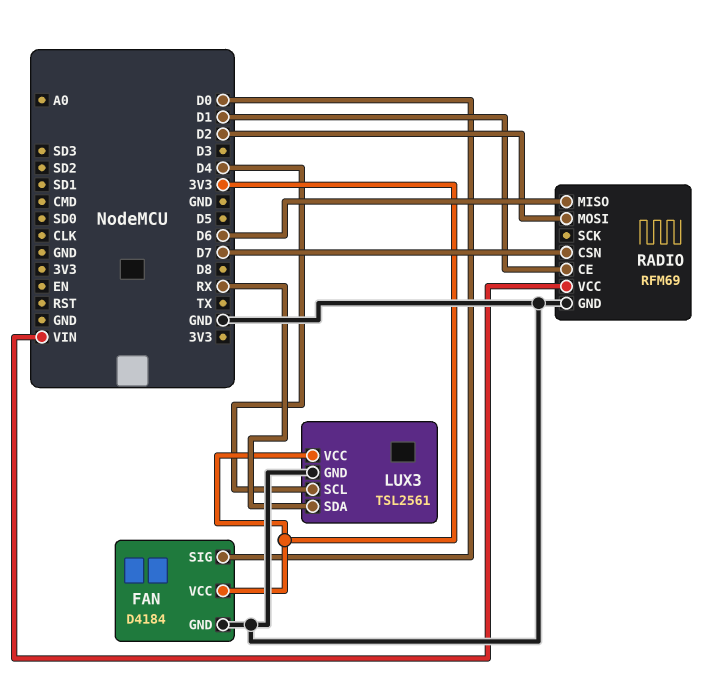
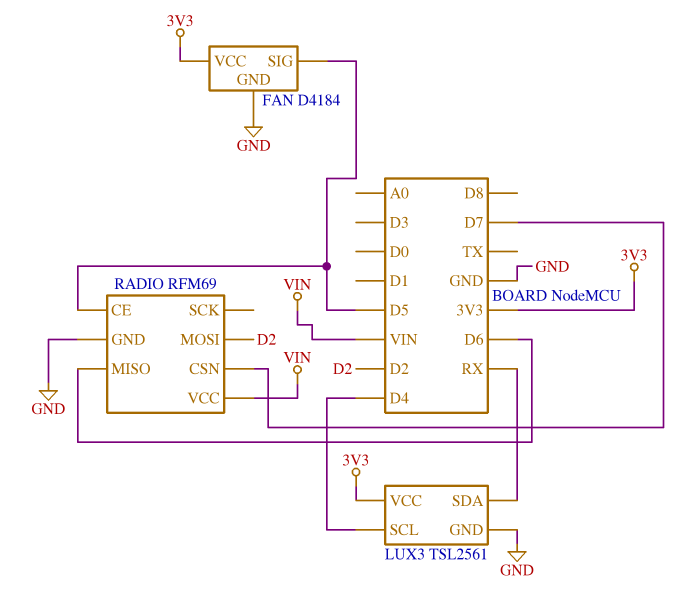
FAN pin SIG: D0 -> D5
RADIO pin CE: D1 -> D5

